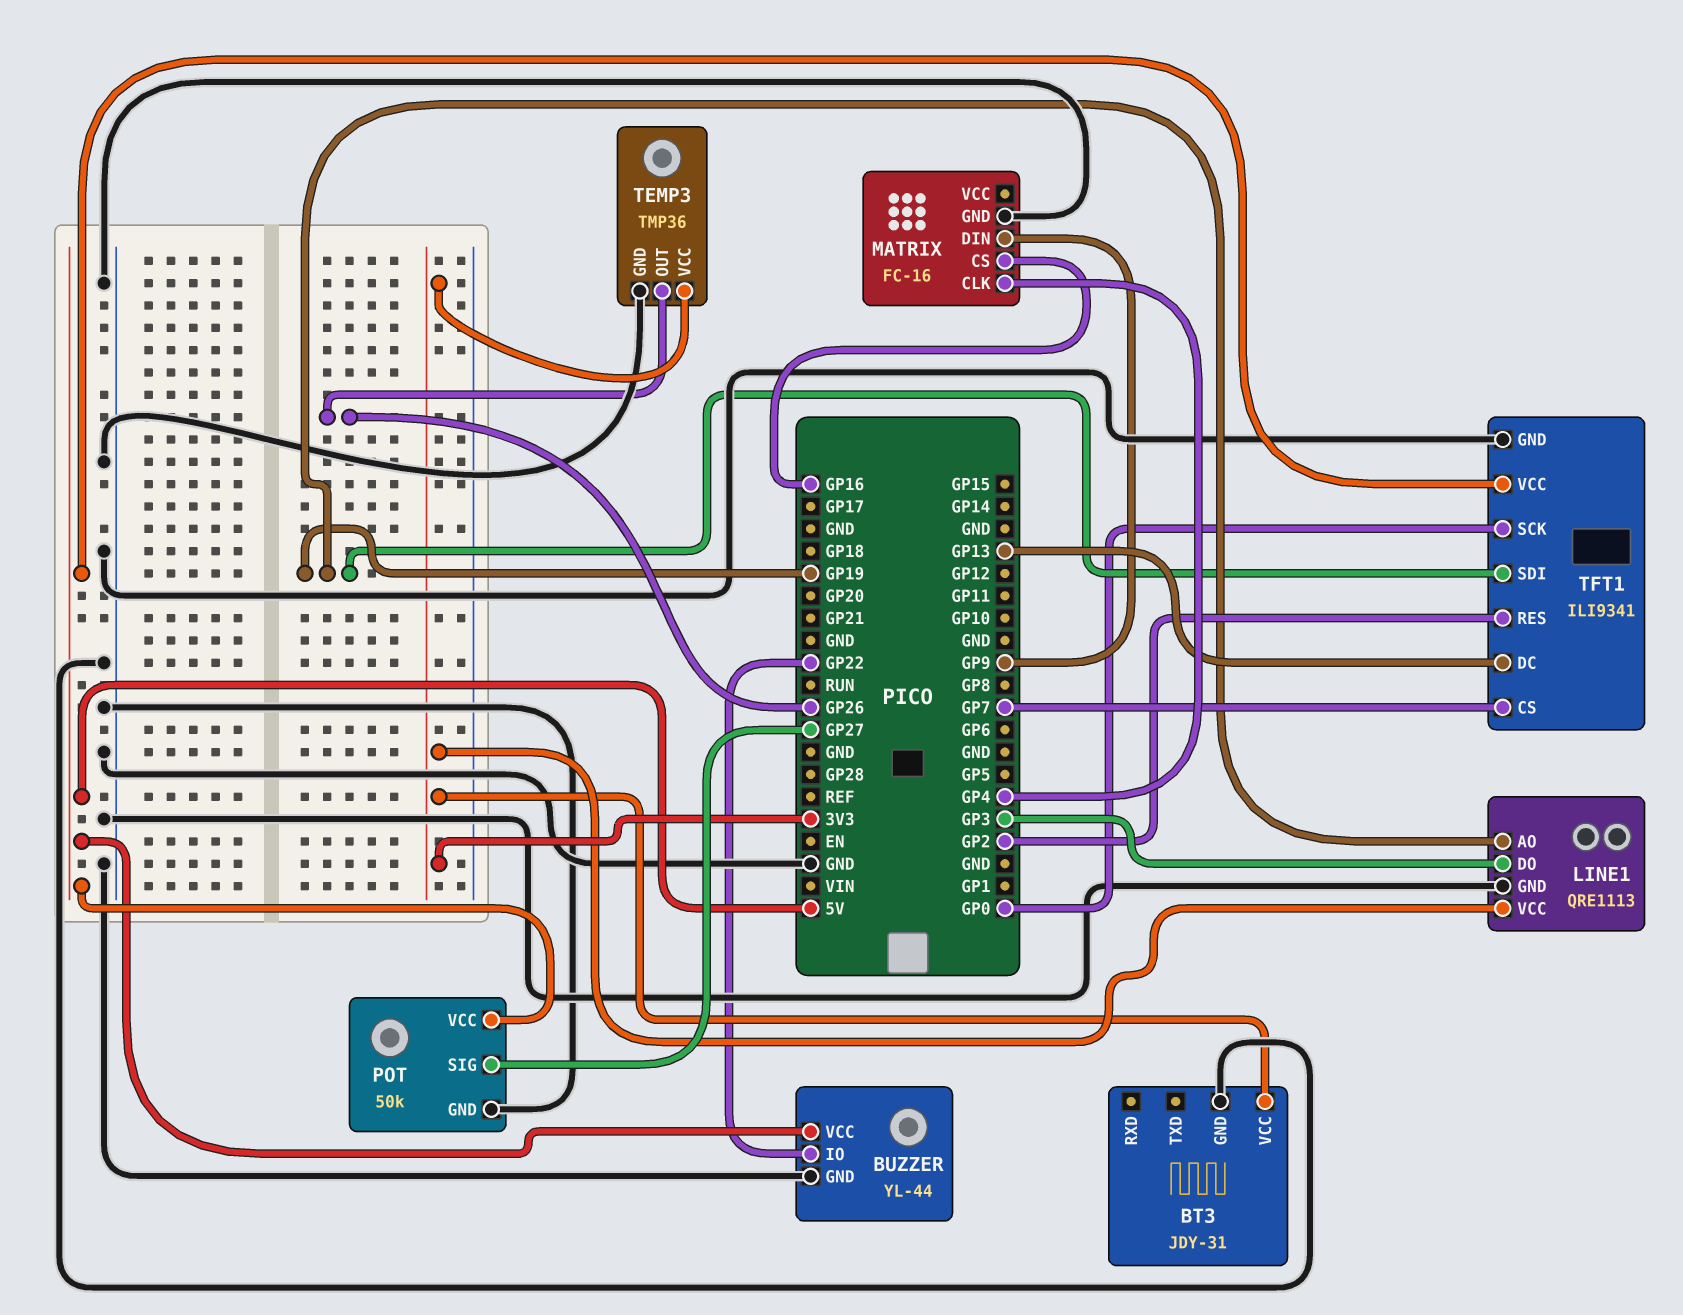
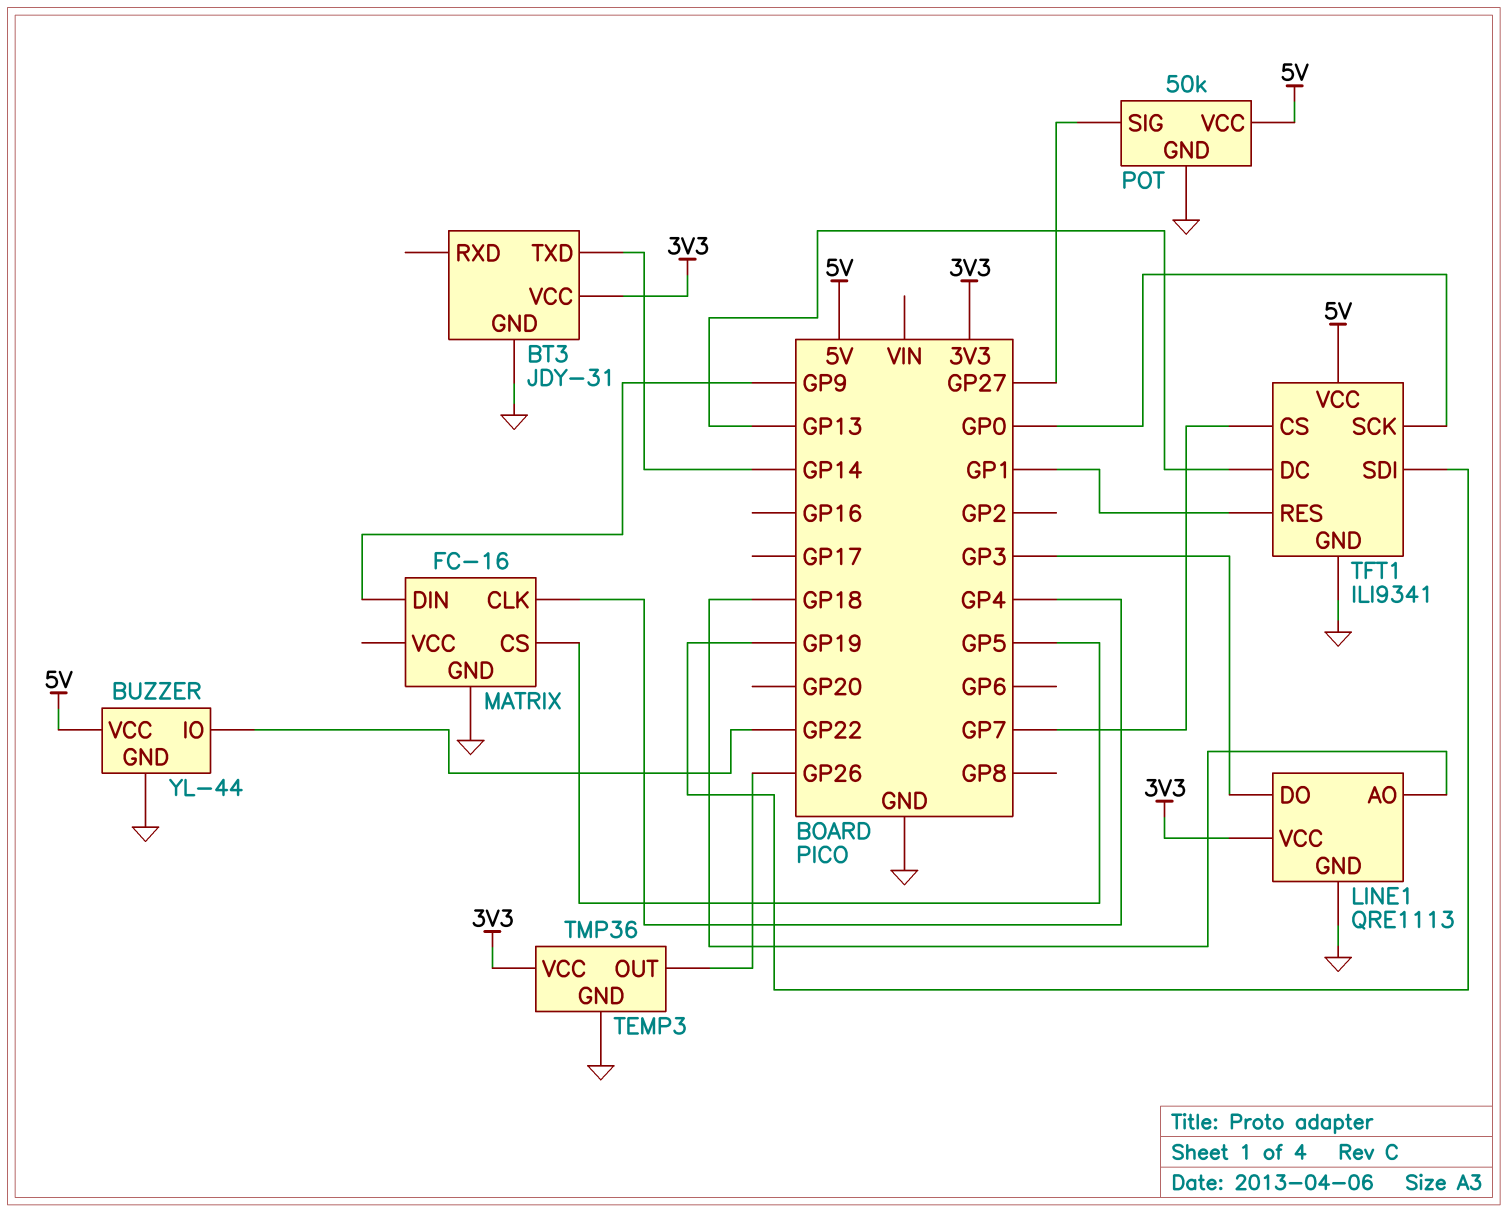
BT3 pin TXD: none -> GP14
LINE1 pin AO: GP19 -> GP18
MATRIX pin CS: GP16 -> GP5
TFT1 pin RES: GP2 -> GP1

